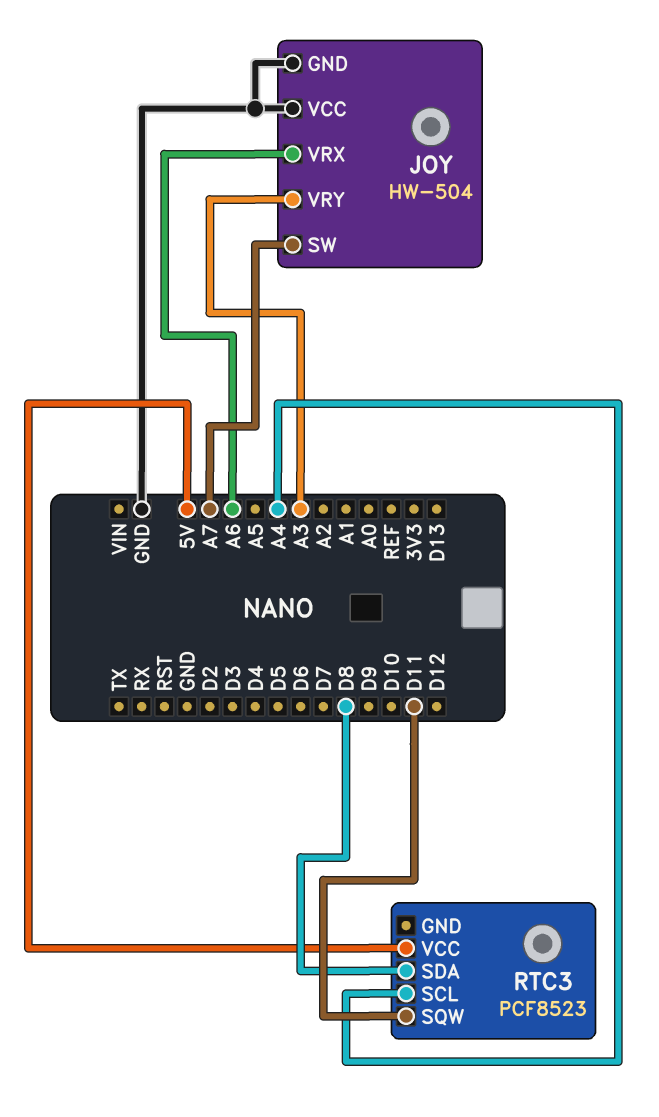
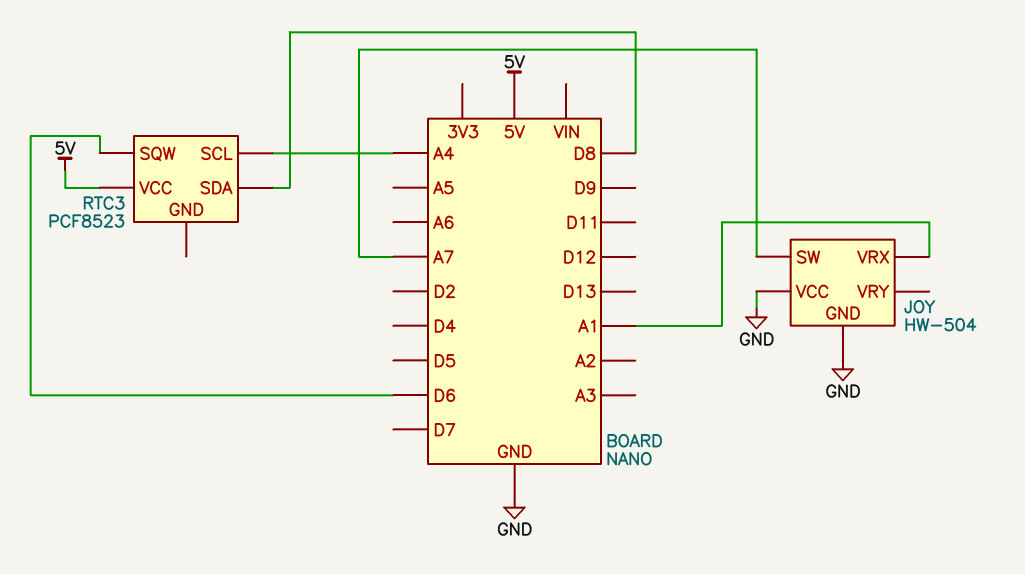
JOY pin VRX: A6 -> A1
JOY pin VRY: A3 -> none
RTC3 pin SQW: D11 -> D6

